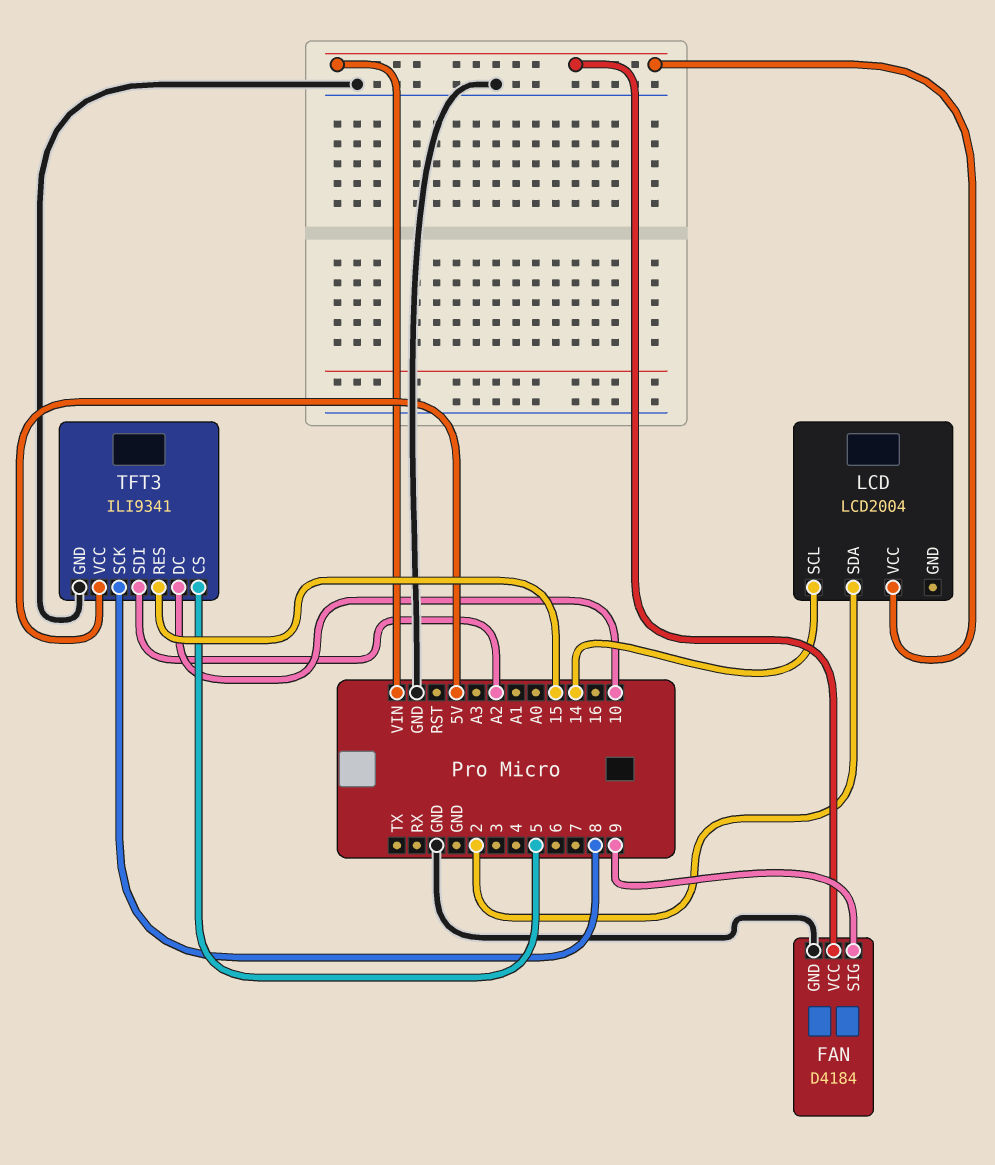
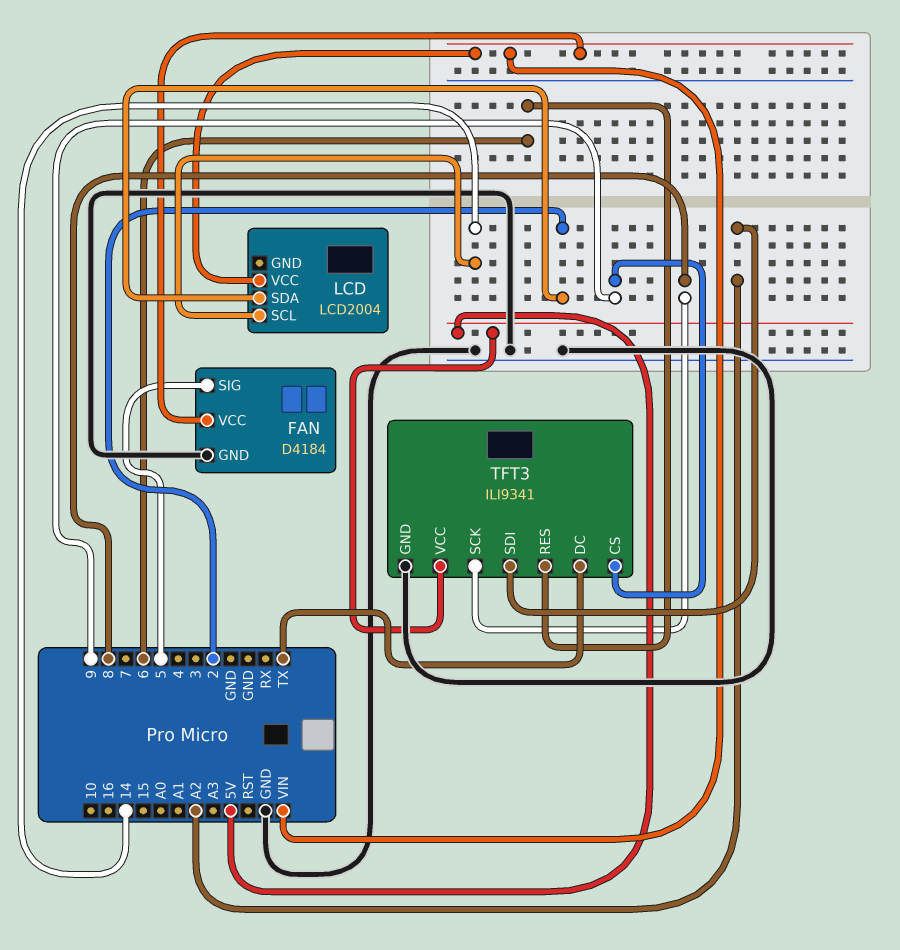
FAN pin SIG: 9 -> 5
TFT3 pin CS: 5 -> 9
TFT3 pin DC: 10 -> TX
TFT3 pin RES: 15 -> 6

